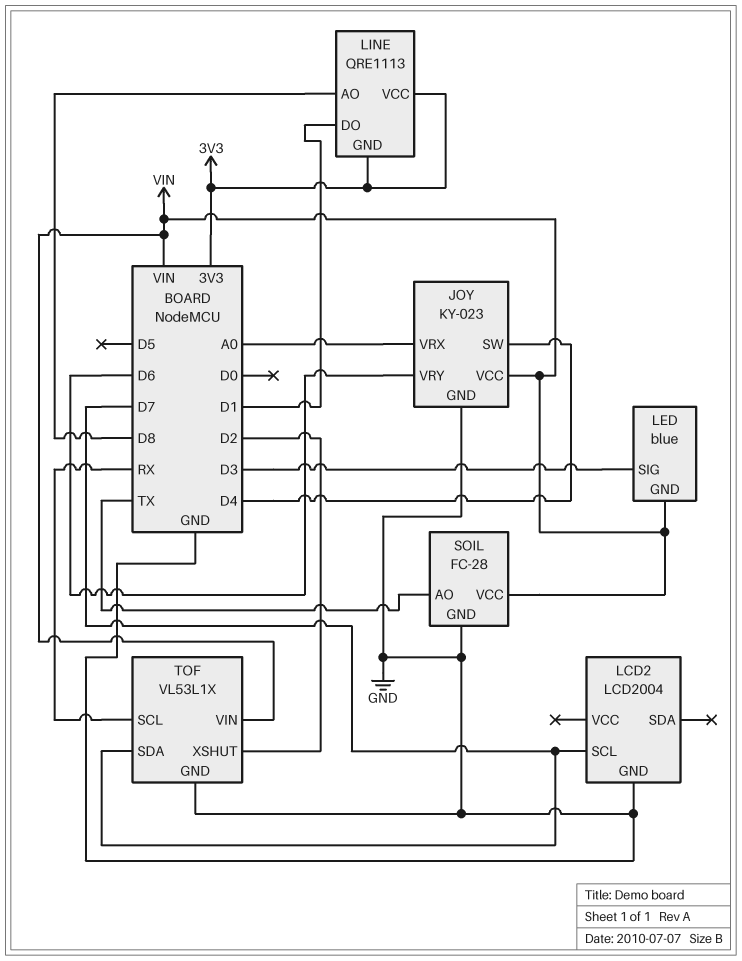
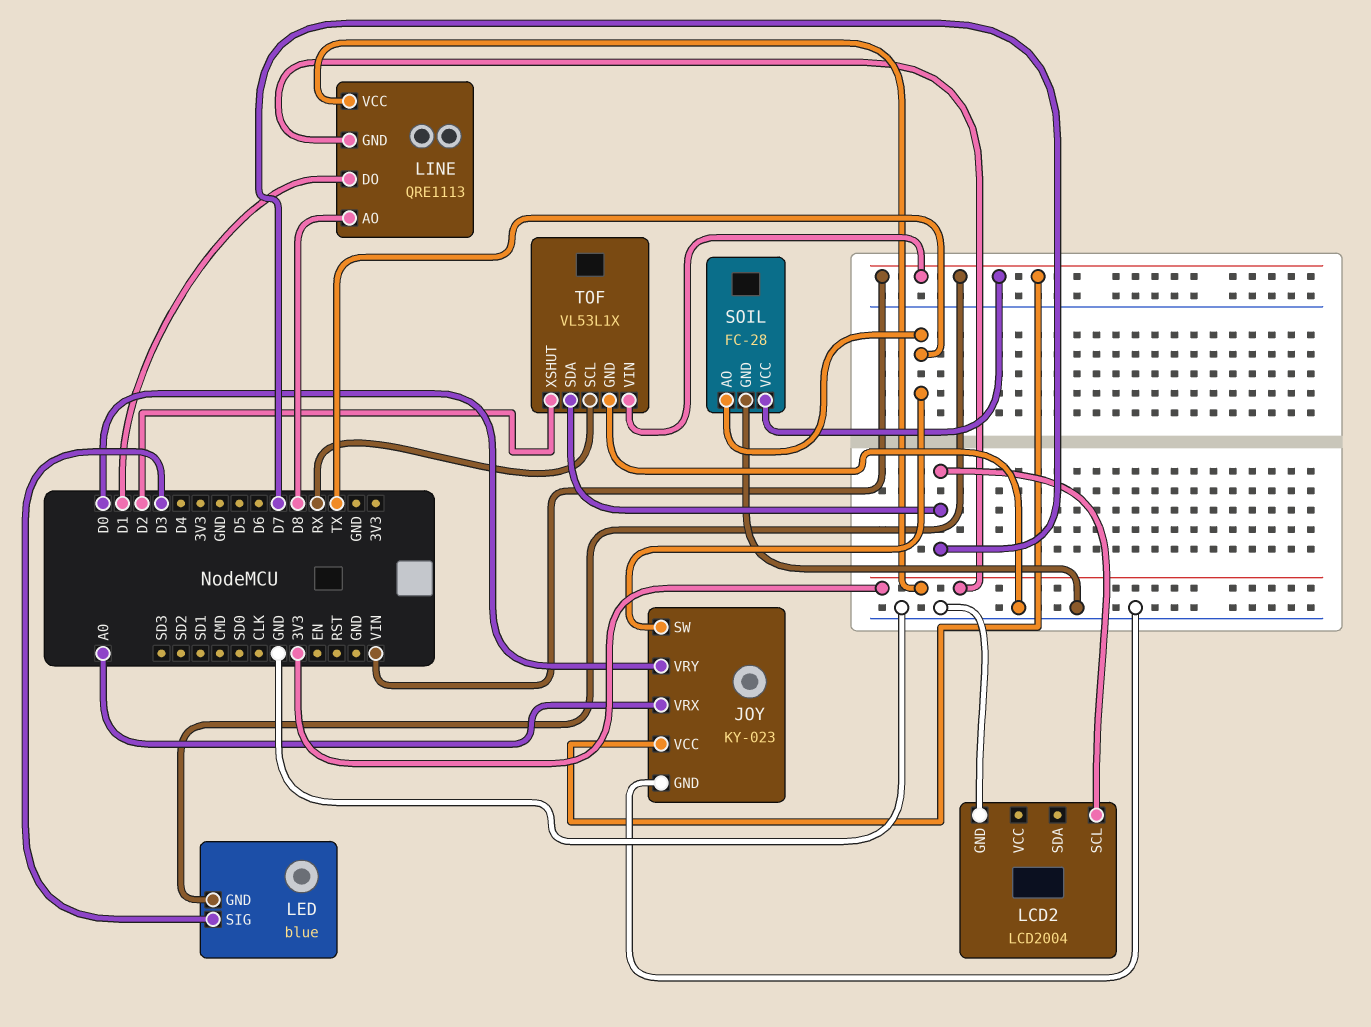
JOY pin SW: D4 -> TX
JOY pin VRY: D6 -> D0

